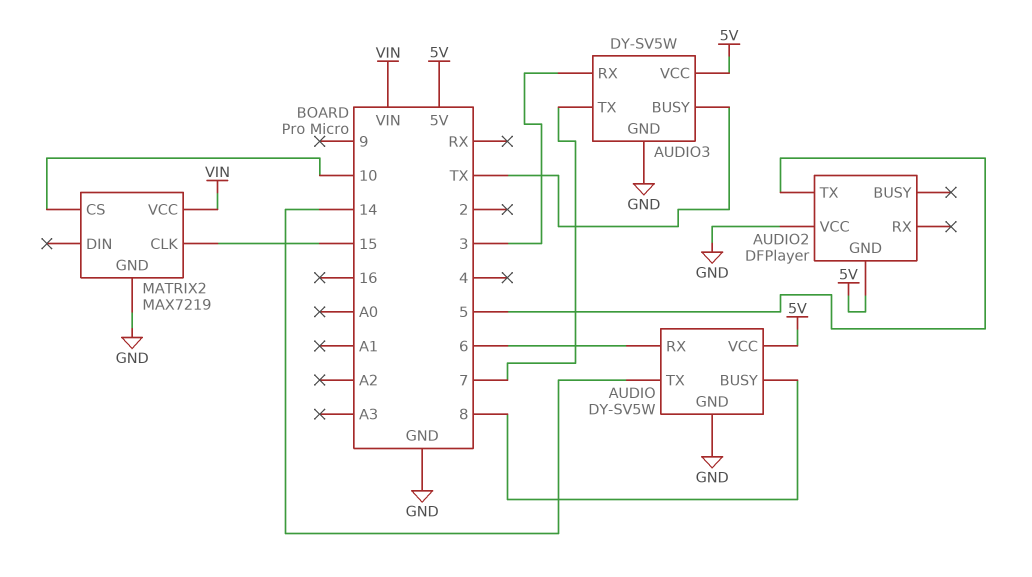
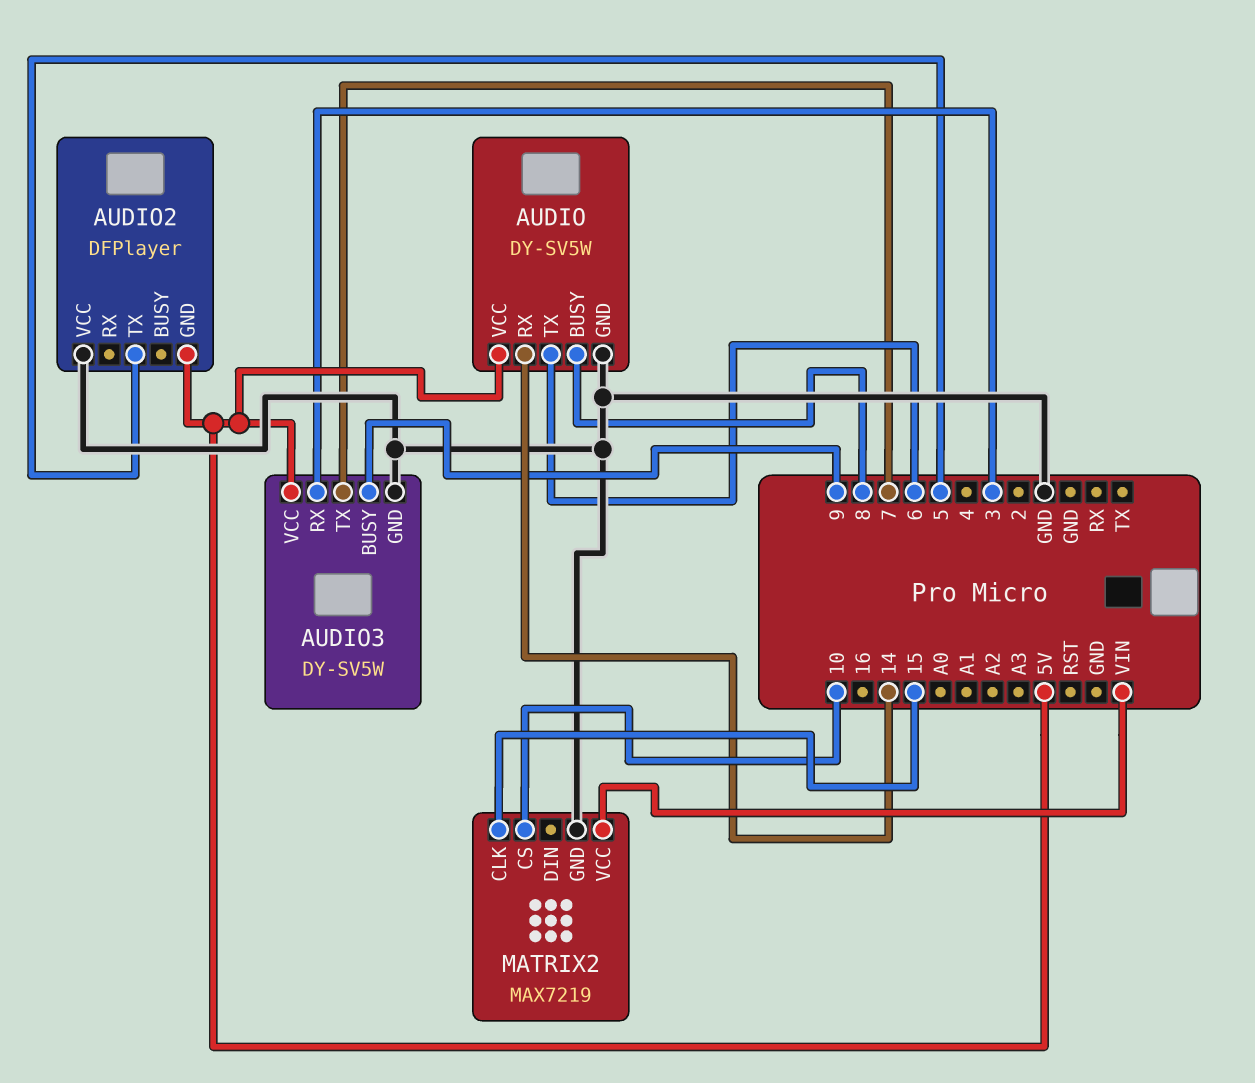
AUDIO pin RX: 6 -> 14
AUDIO pin TX: 14 -> 6
AUDIO3 pin BUSY: TX -> 9

